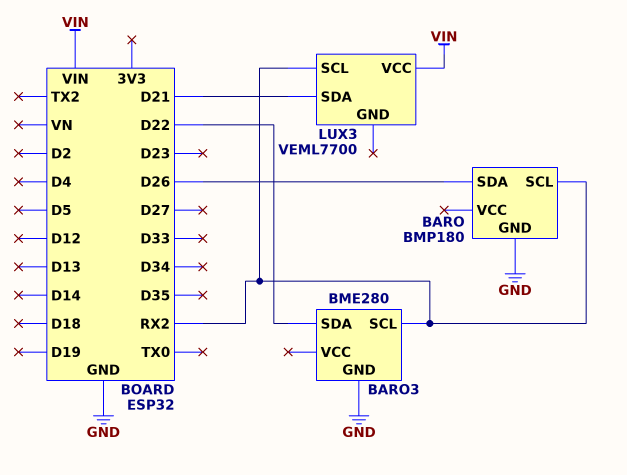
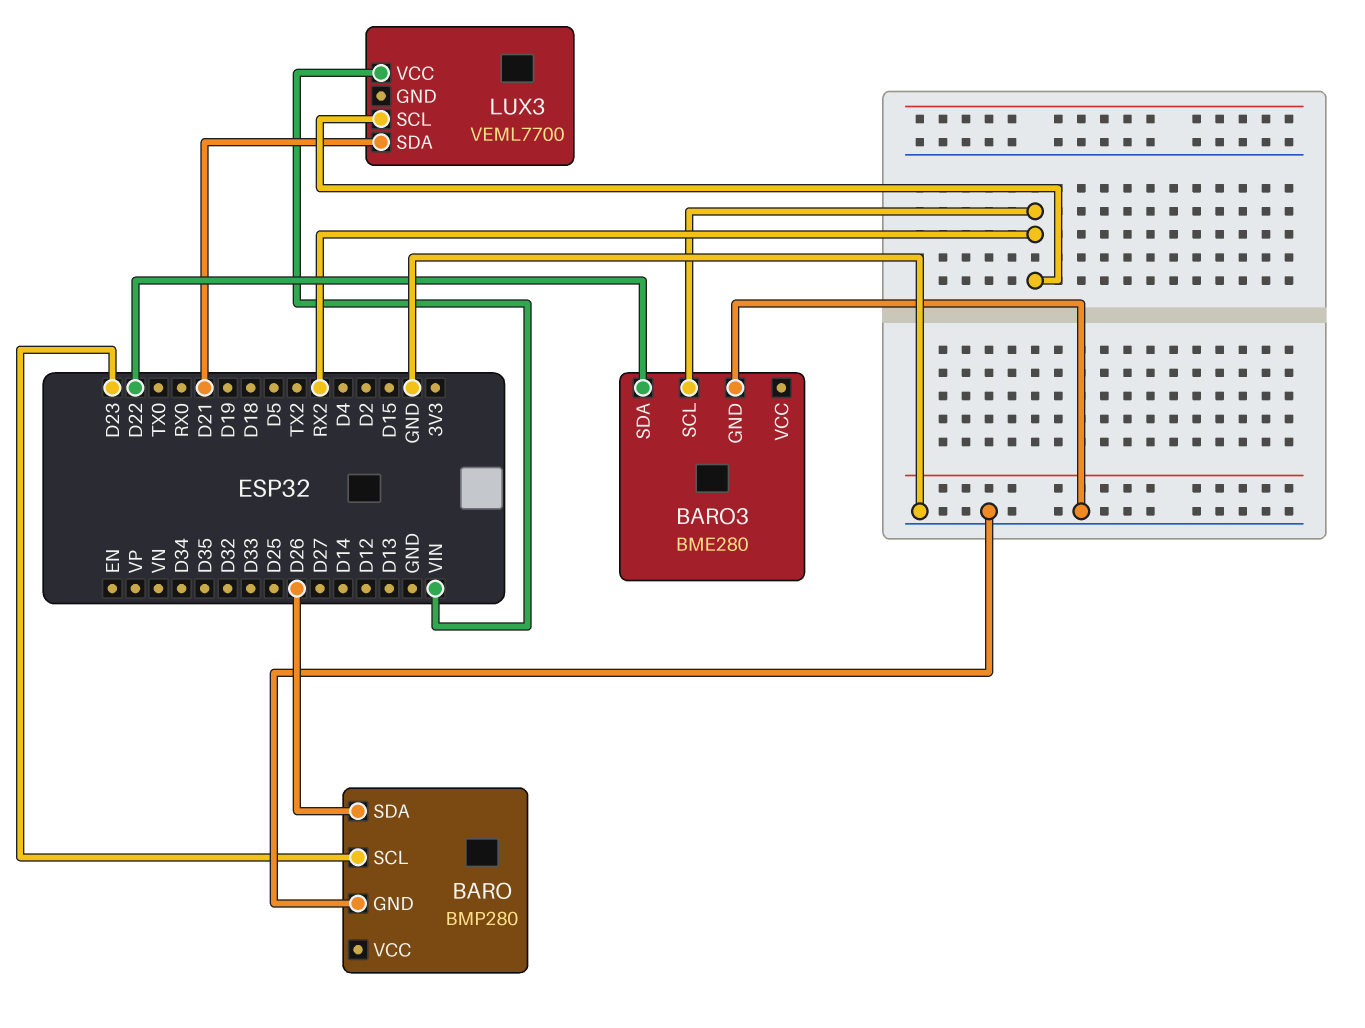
BARO: BMP180 -> BMP280
BARO pin SCL: RX2 -> D23

